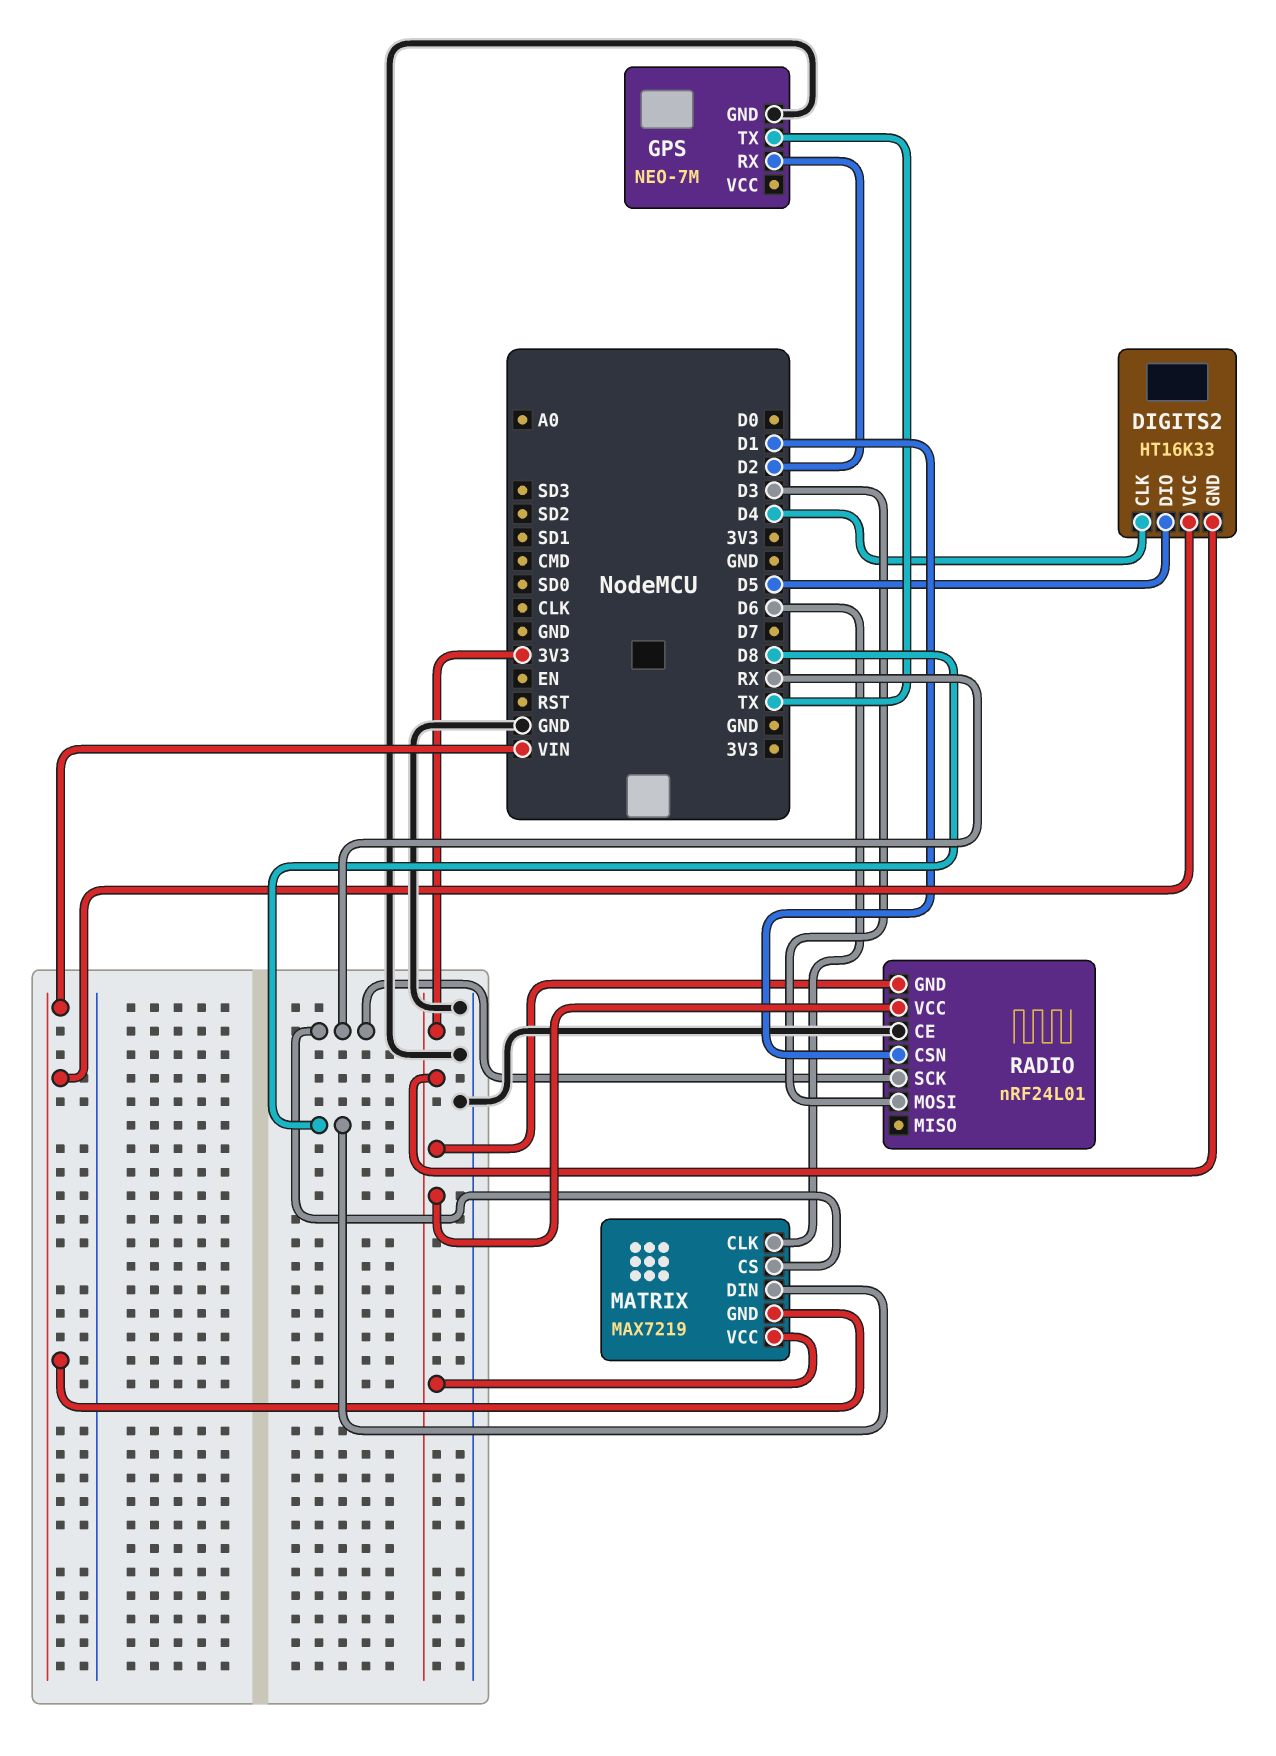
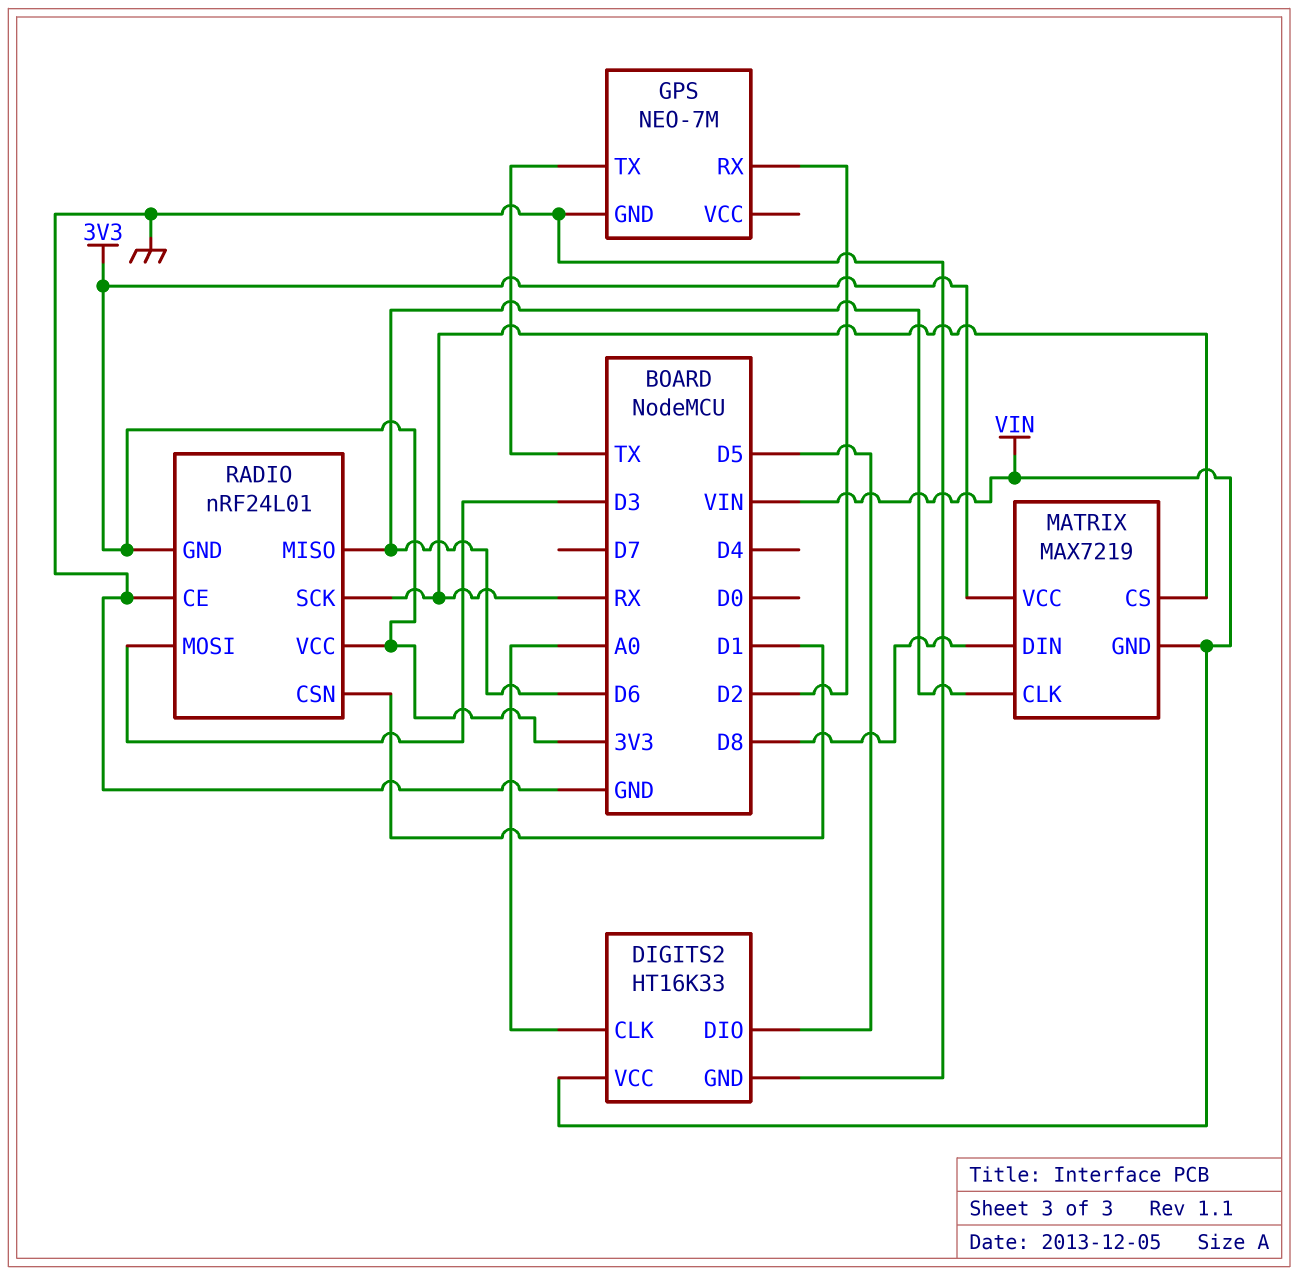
DIGITS2 pin CLK: D4 -> A0
DIGITS2 pin GND: 3V3 -> GND
RADIO pin MISO: none -> D6

